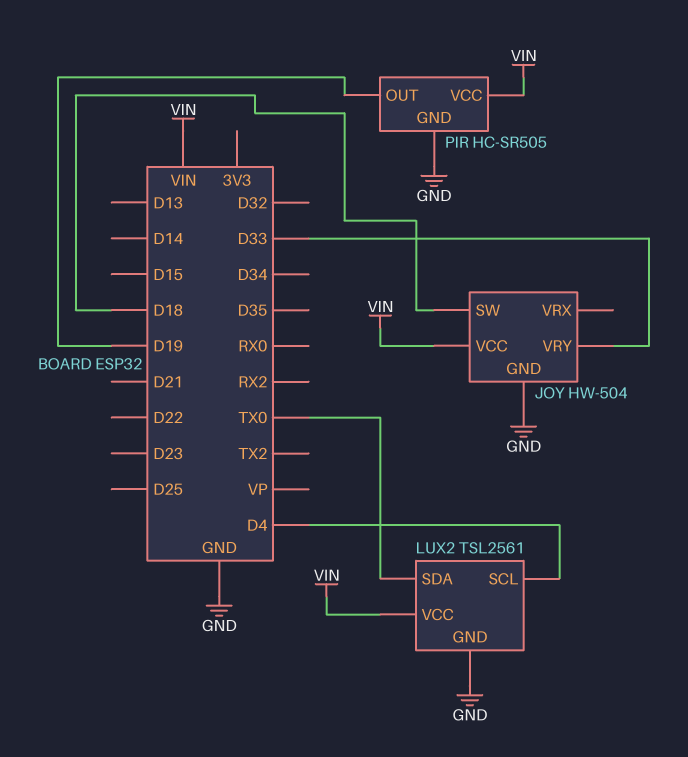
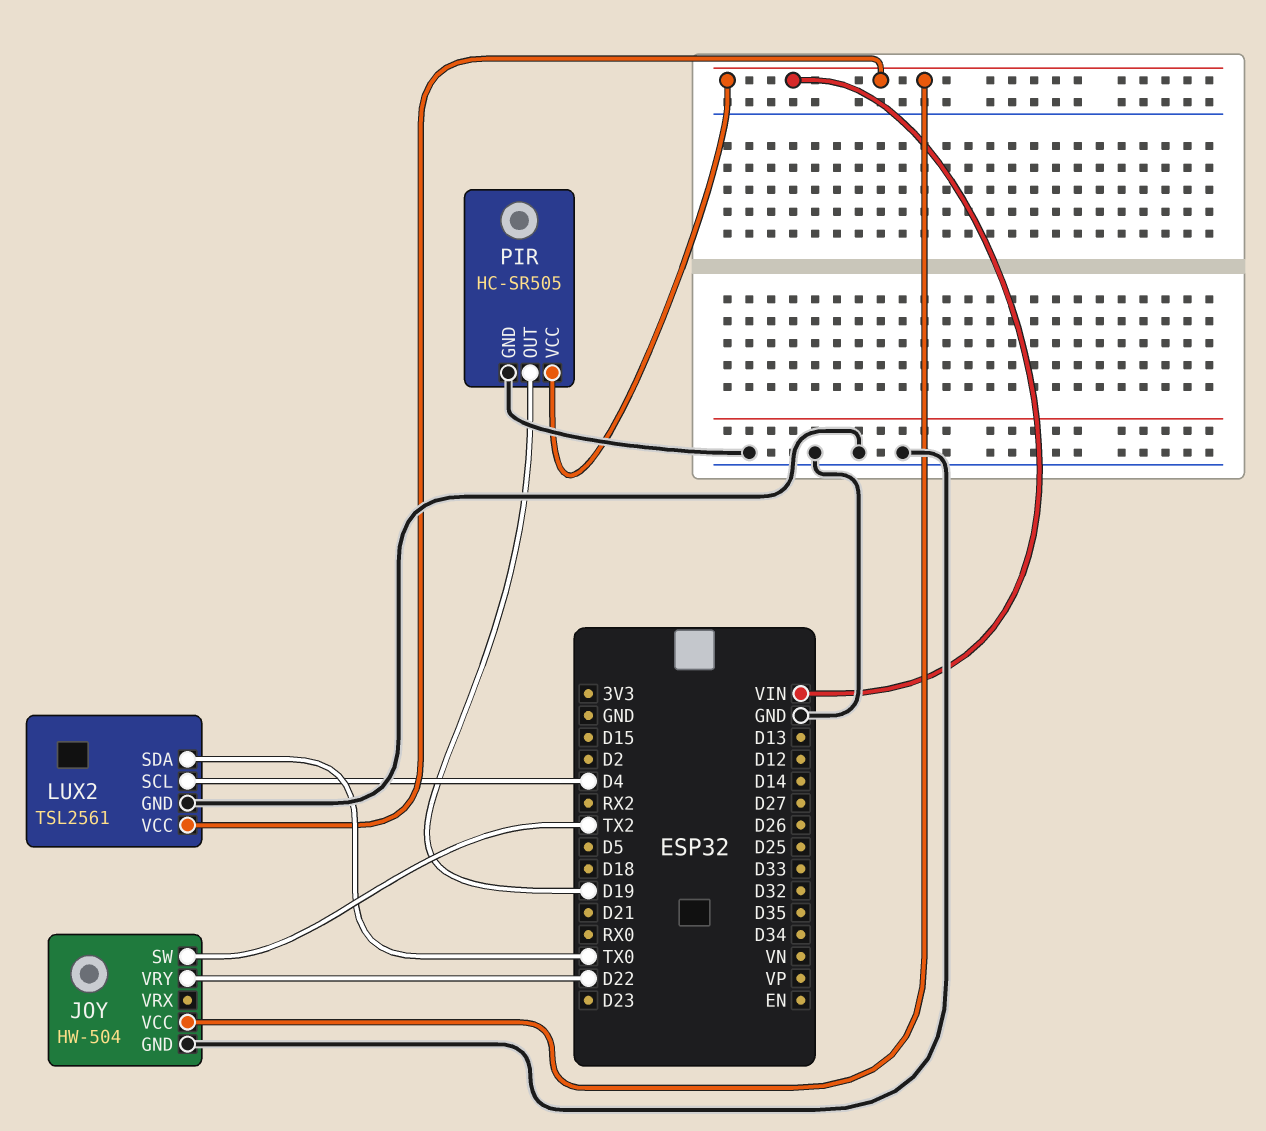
JOY pin SW: D18 -> TX2
JOY pin VRY: D33 -> D22

